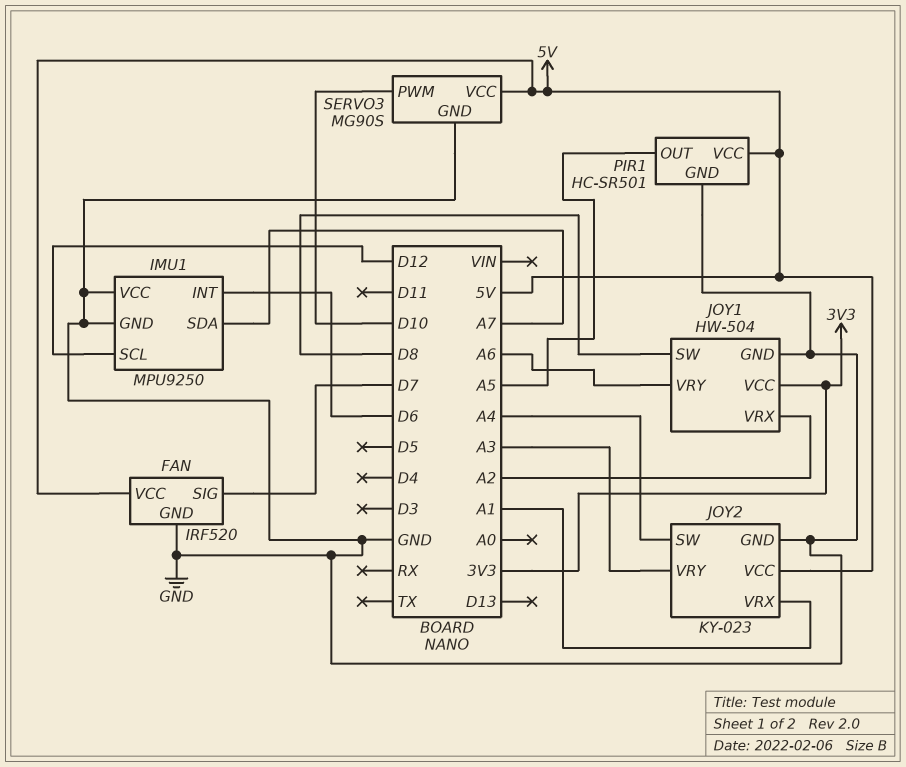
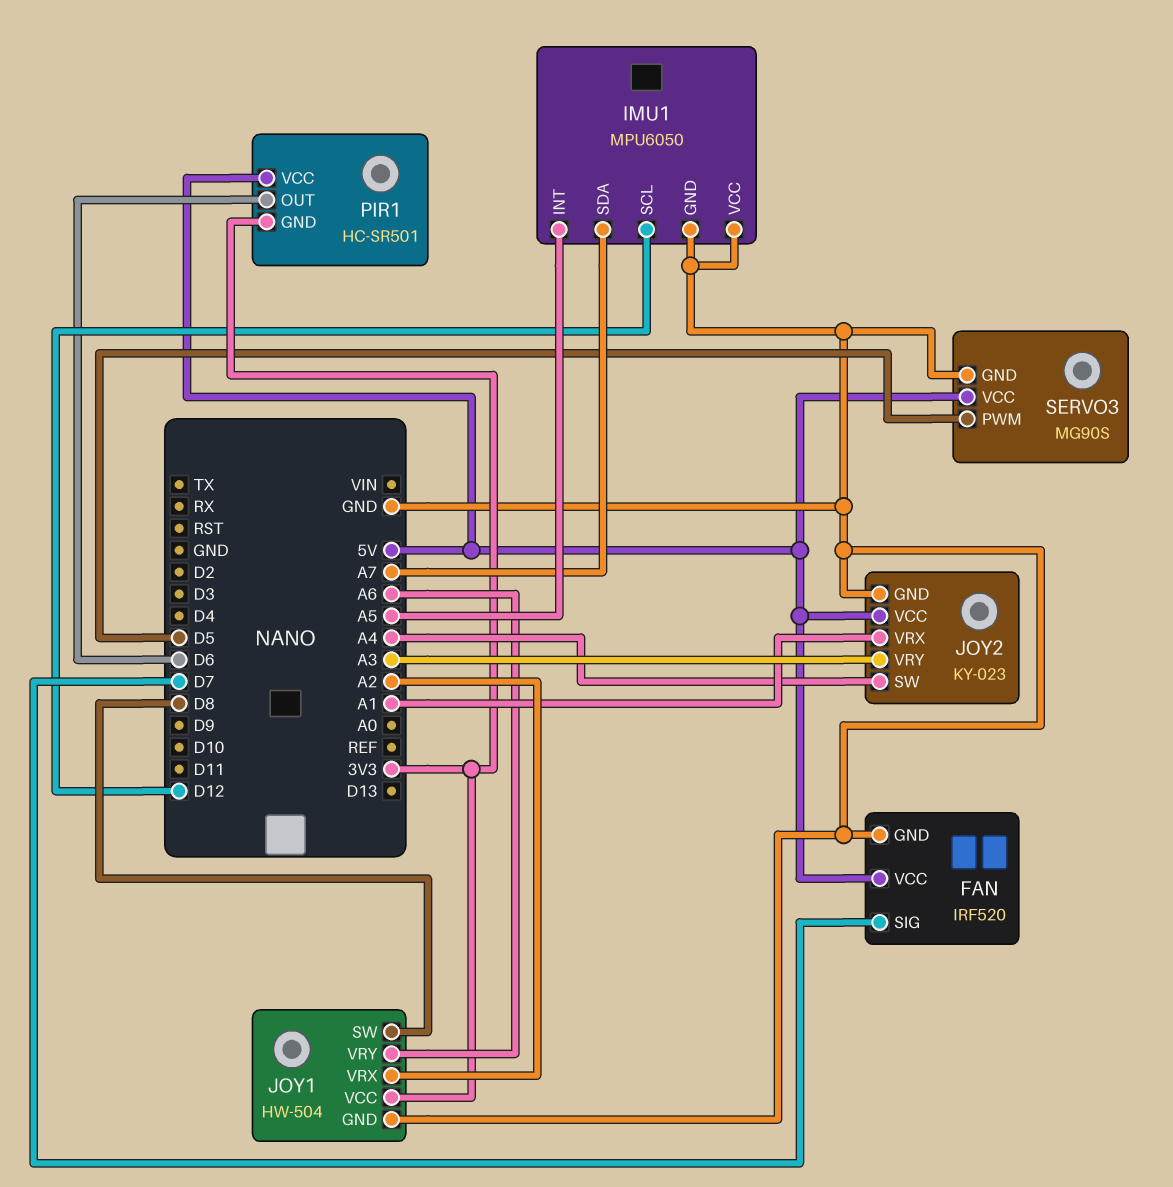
IMU1: MPU9250 -> MPU6050
IMU1 pin INT: D6 -> A5
PIR1 pin GND: GND -> 3V3
PIR1 pin OUT: A5 -> D6
SERVO3 pin PWM: D10 -> D5

